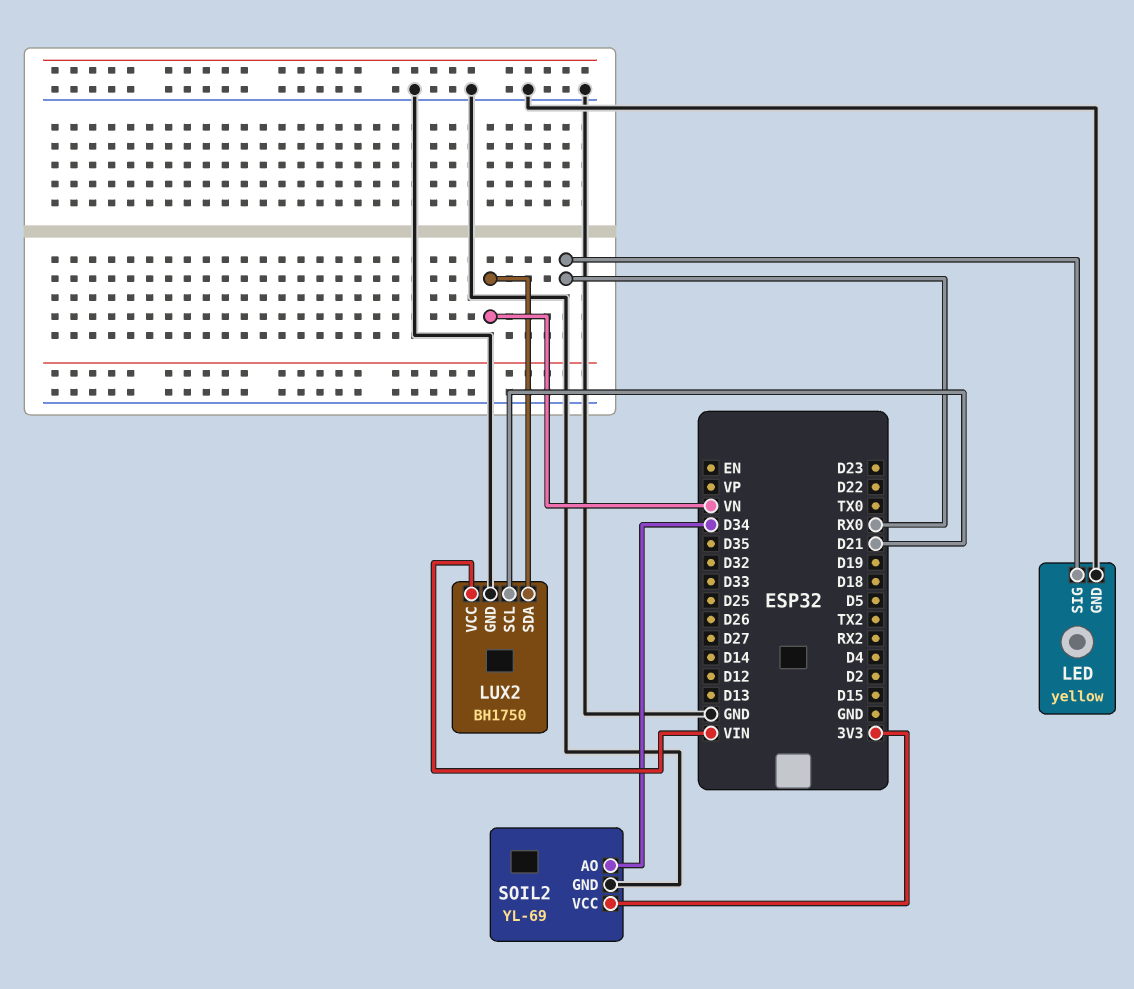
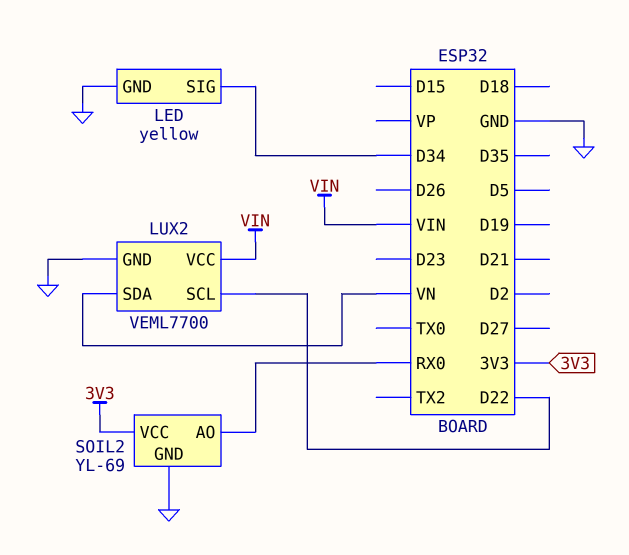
LED pin SIG: RX0 -> D34
LUX2: BH1750 -> VEML7700
LUX2 pin SCL: D21 -> D22
SOIL2 pin AO: D34 -> RX0

